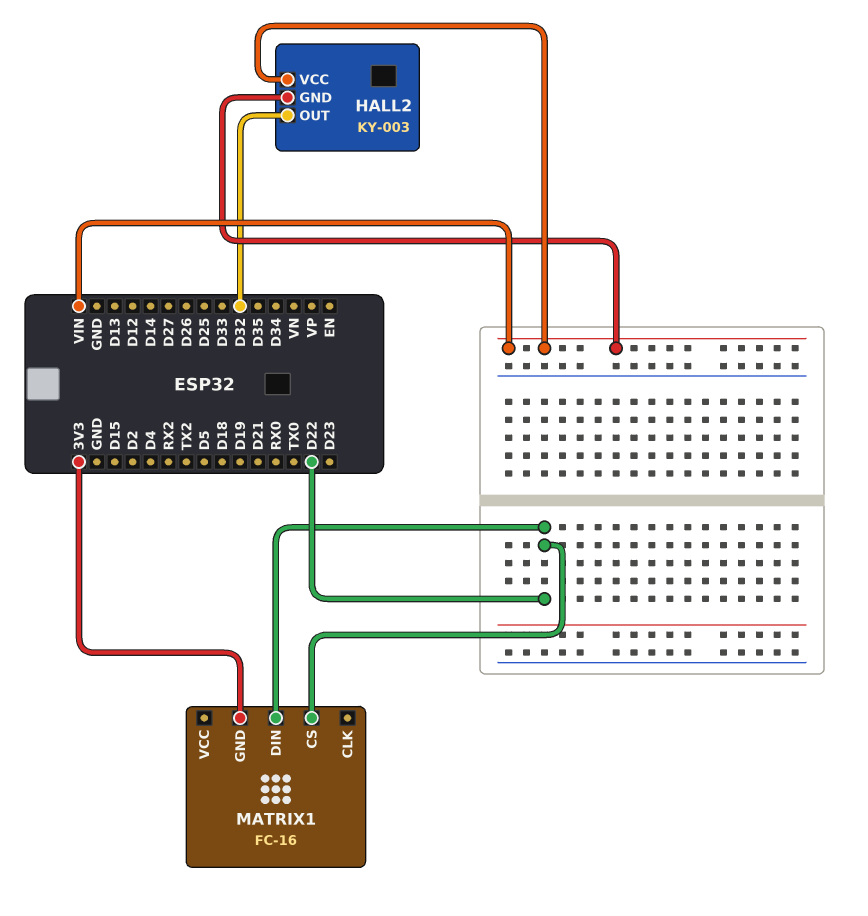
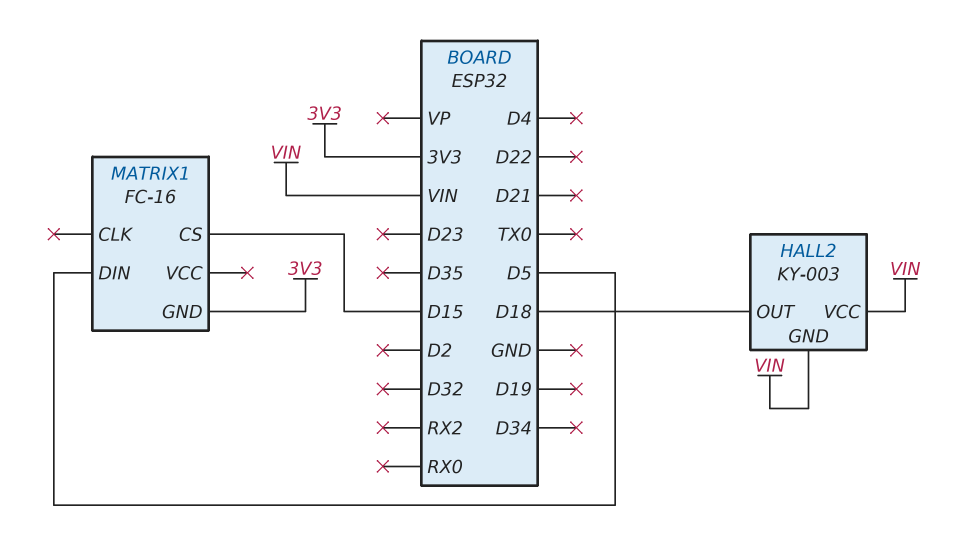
HALL2 pin OUT: D32 -> D18
MATRIX1 pin CS: D22 -> D15
MATRIX1 pin DIN: D22 -> D5

